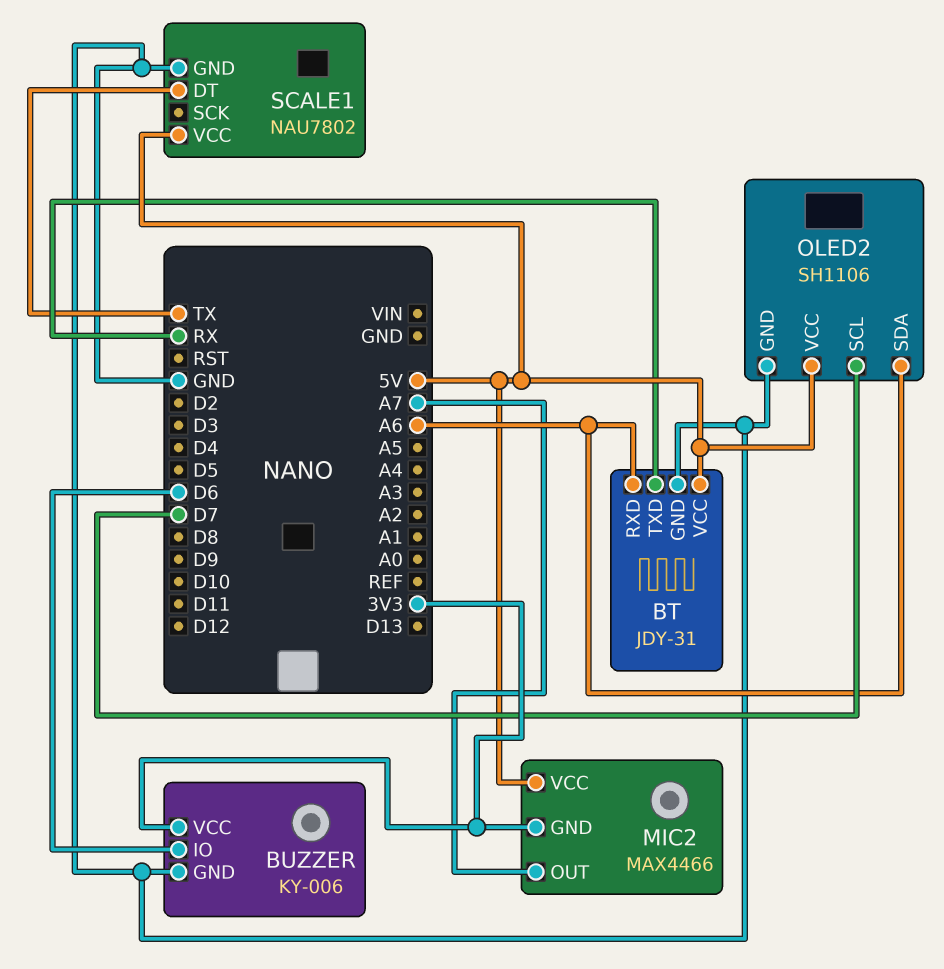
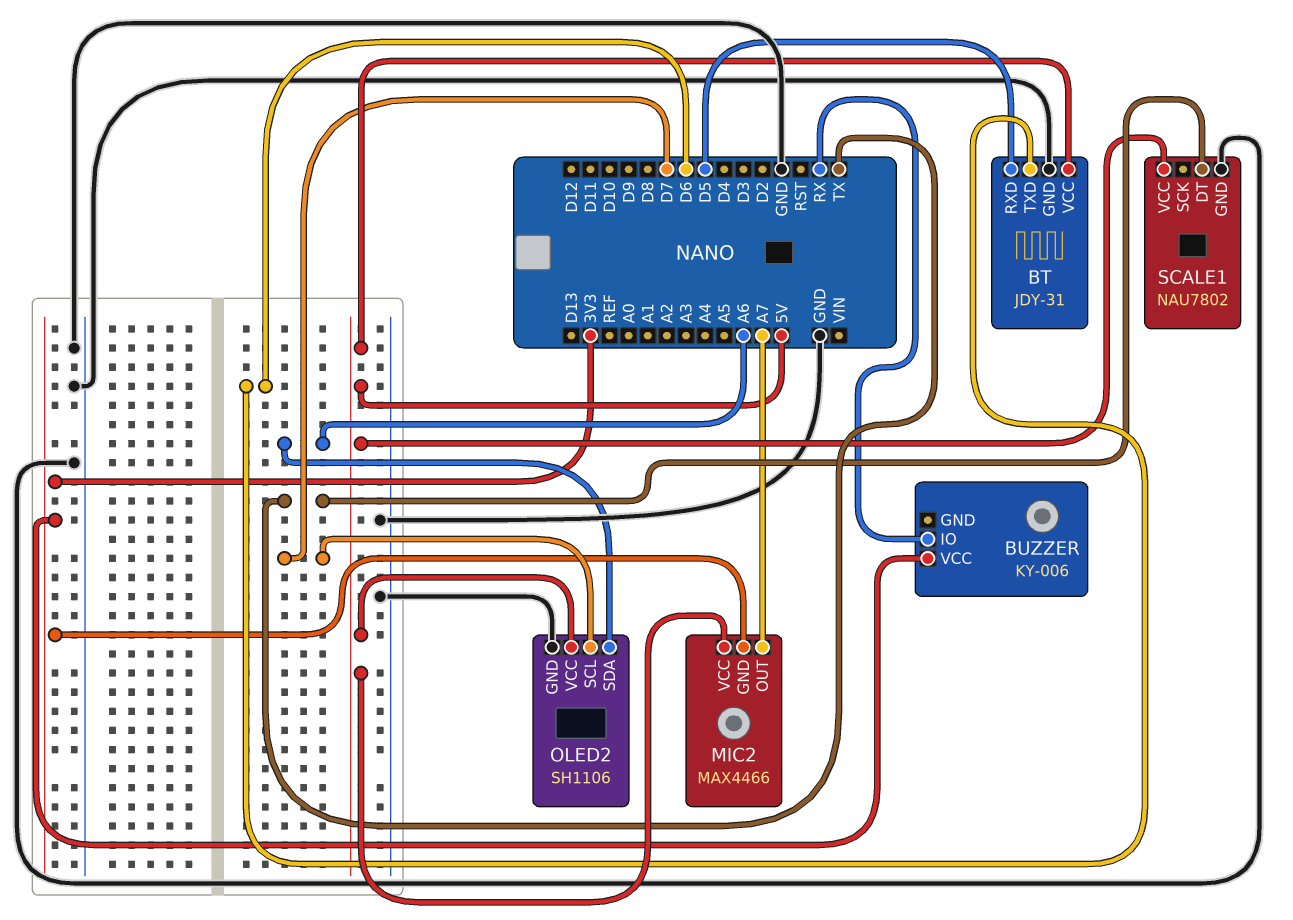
BT pin RXD: A6 -> D5
BT pin TXD: RX -> D6
BUZZER pin GND: GND -> none
BUZZER pin IO: D6 -> RX

